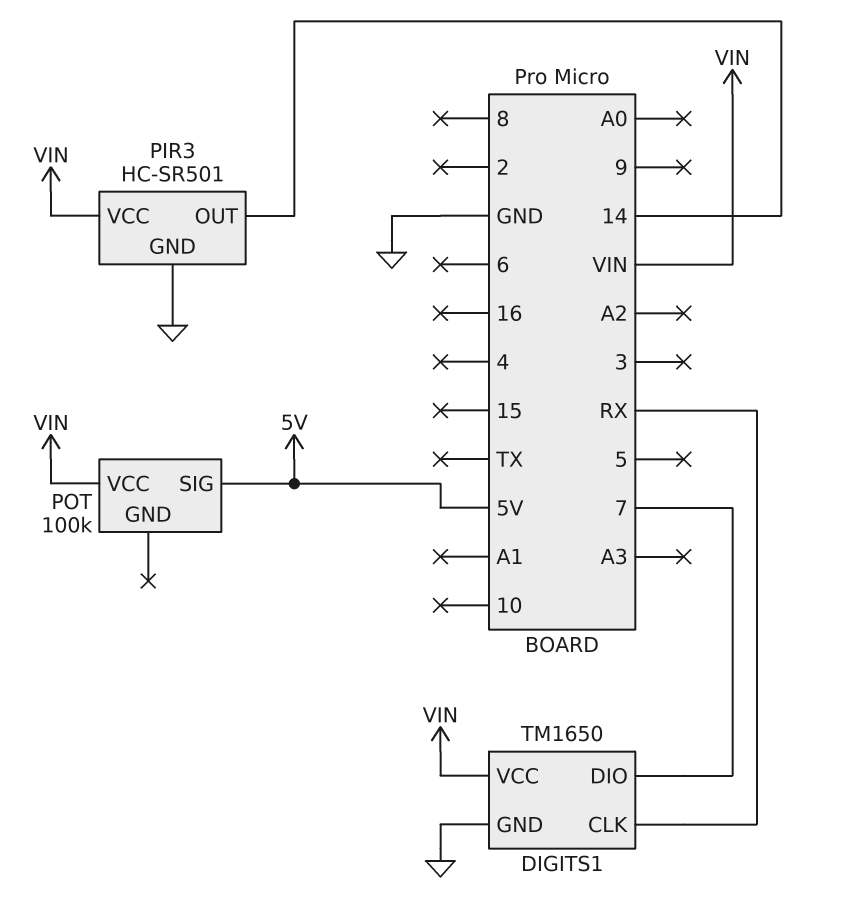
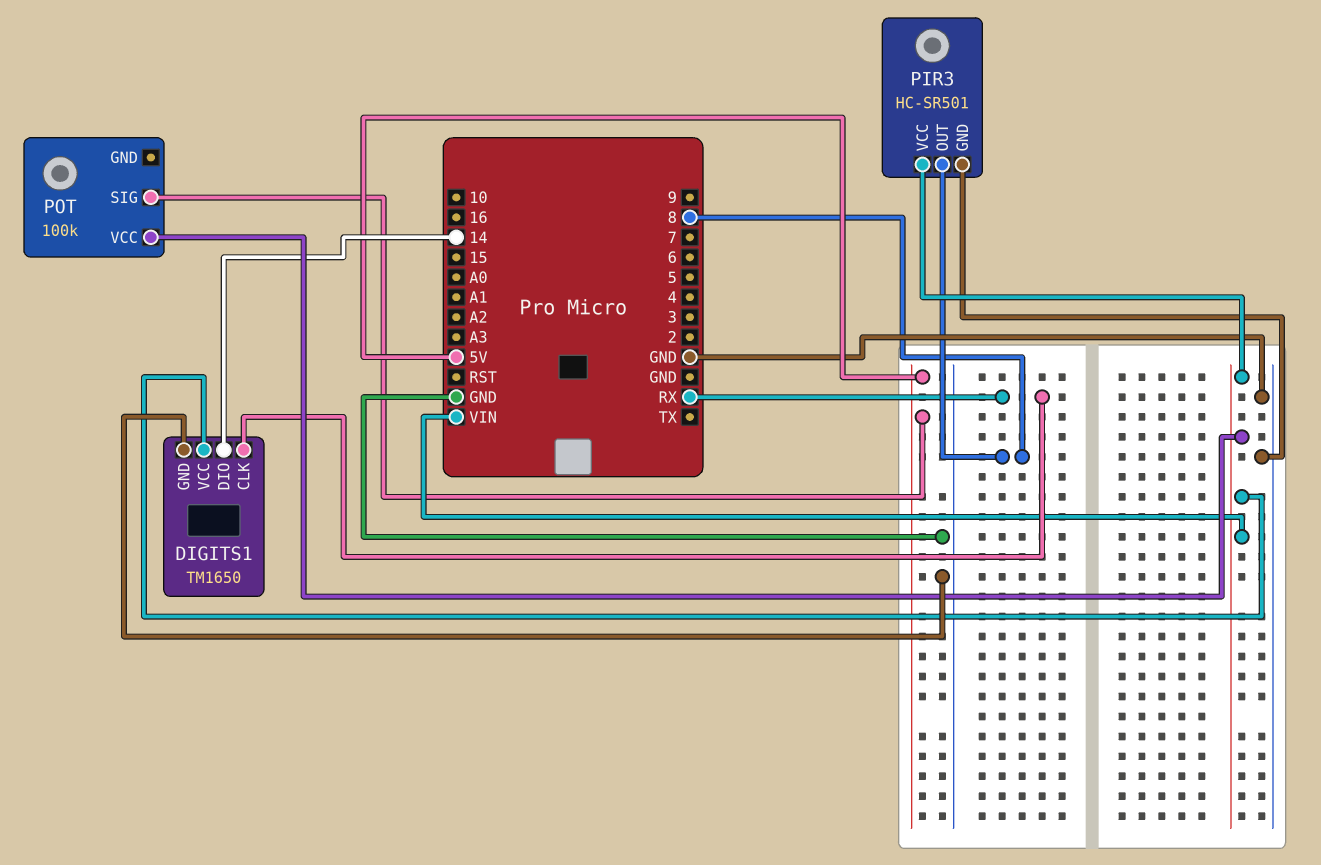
DIGITS1 pin DIO: 7 -> 14
PIR3 pin OUT: 14 -> 8

